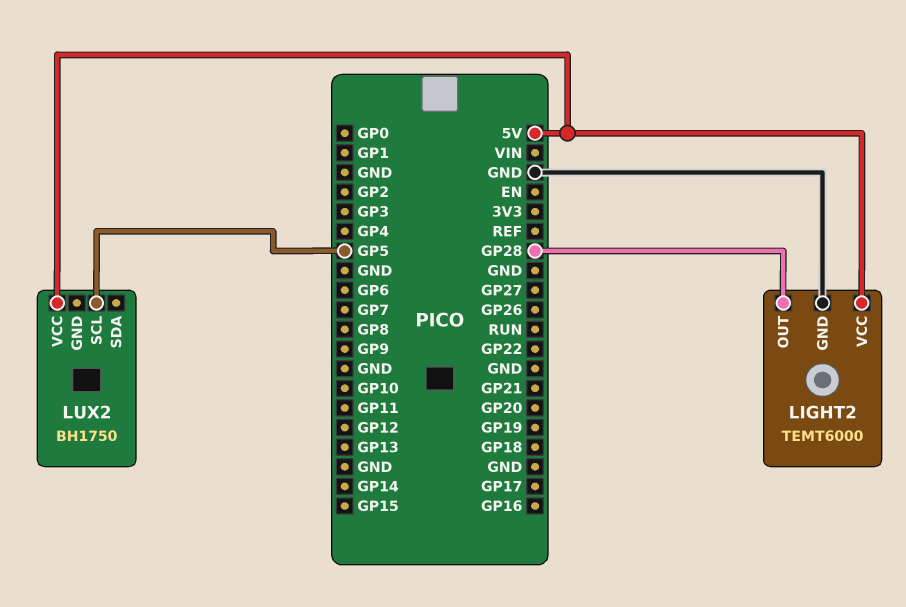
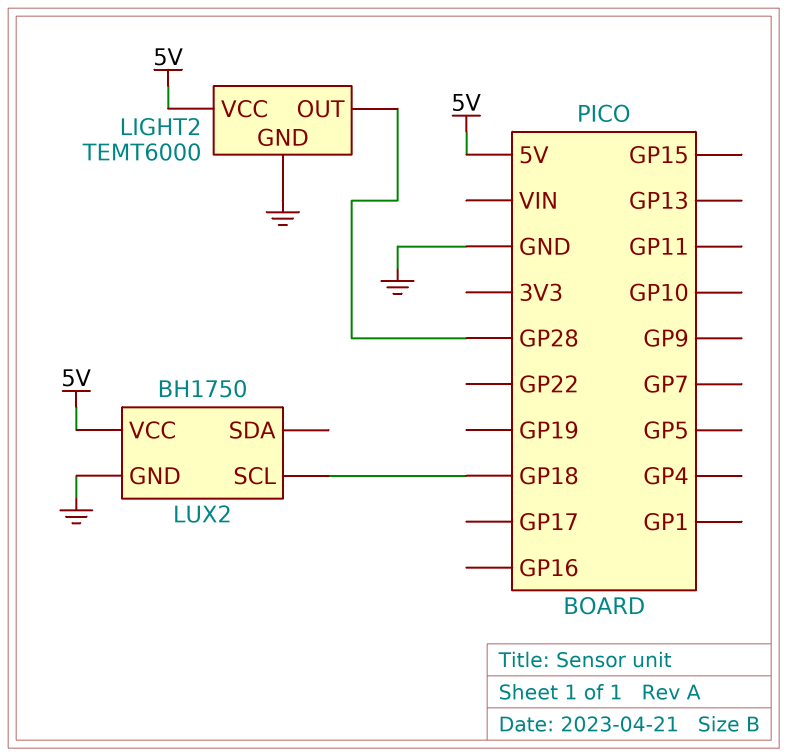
LUX2 pin GND: none -> GND
LUX2 pin SCL: GP5 -> GP18

